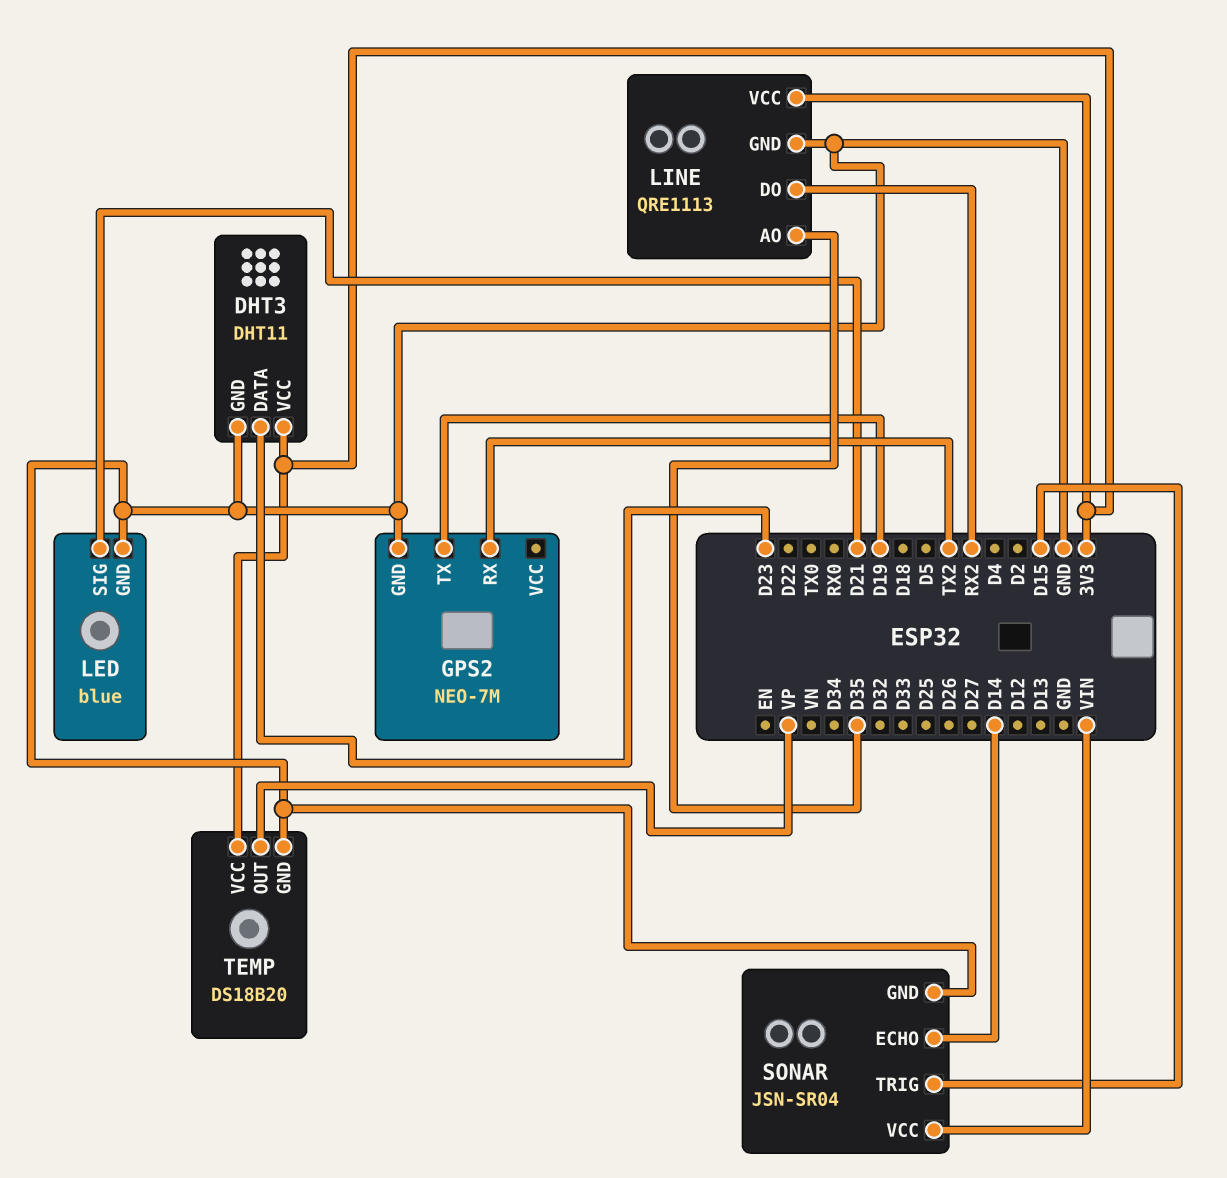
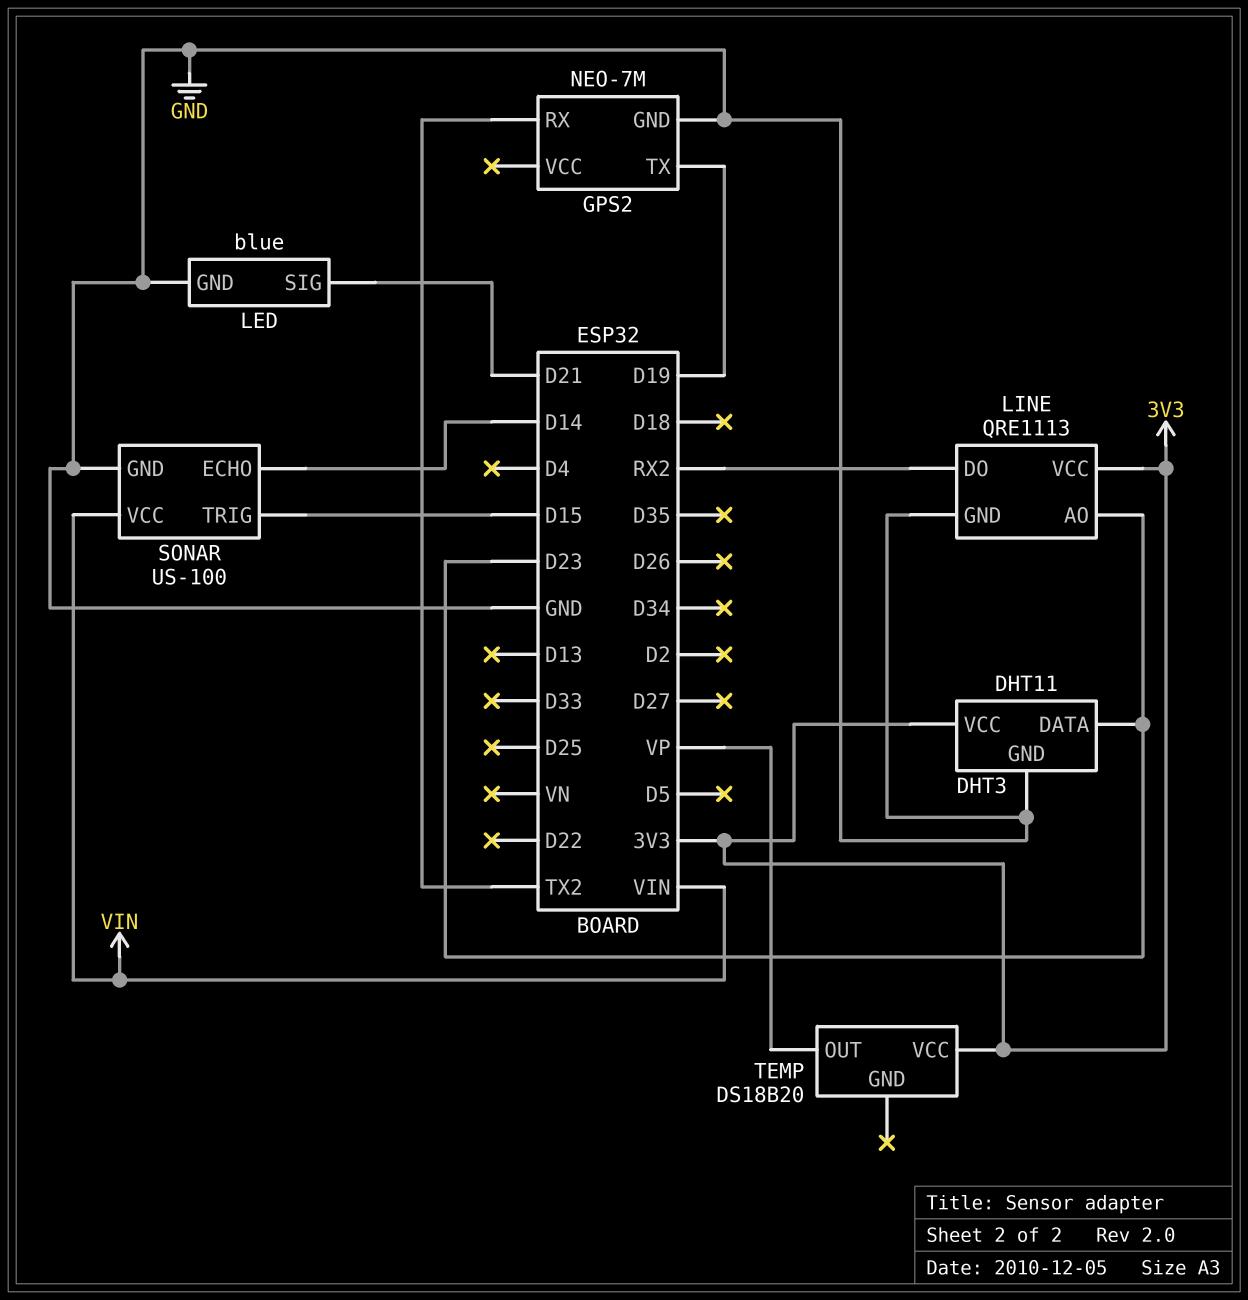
LINE pin AO: D35 -> D23
SONAR: JSN-SR04 -> US-100
TEMP pin GND: GND -> none

